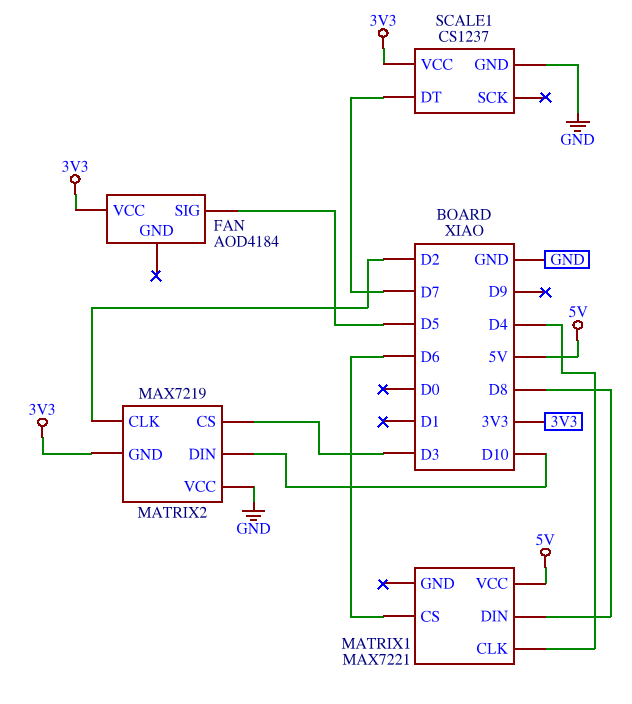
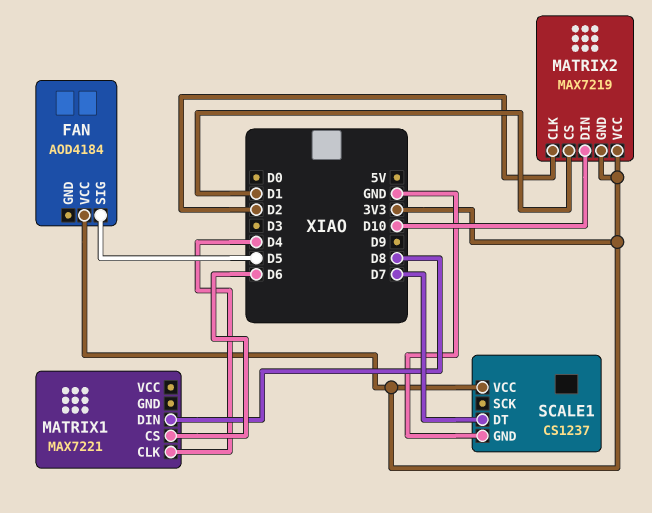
MATRIX1 pin VCC: 5V -> none
MATRIX2 pin CS: D3 -> D1
MATRIX2 pin VCC: GND -> 3V3

